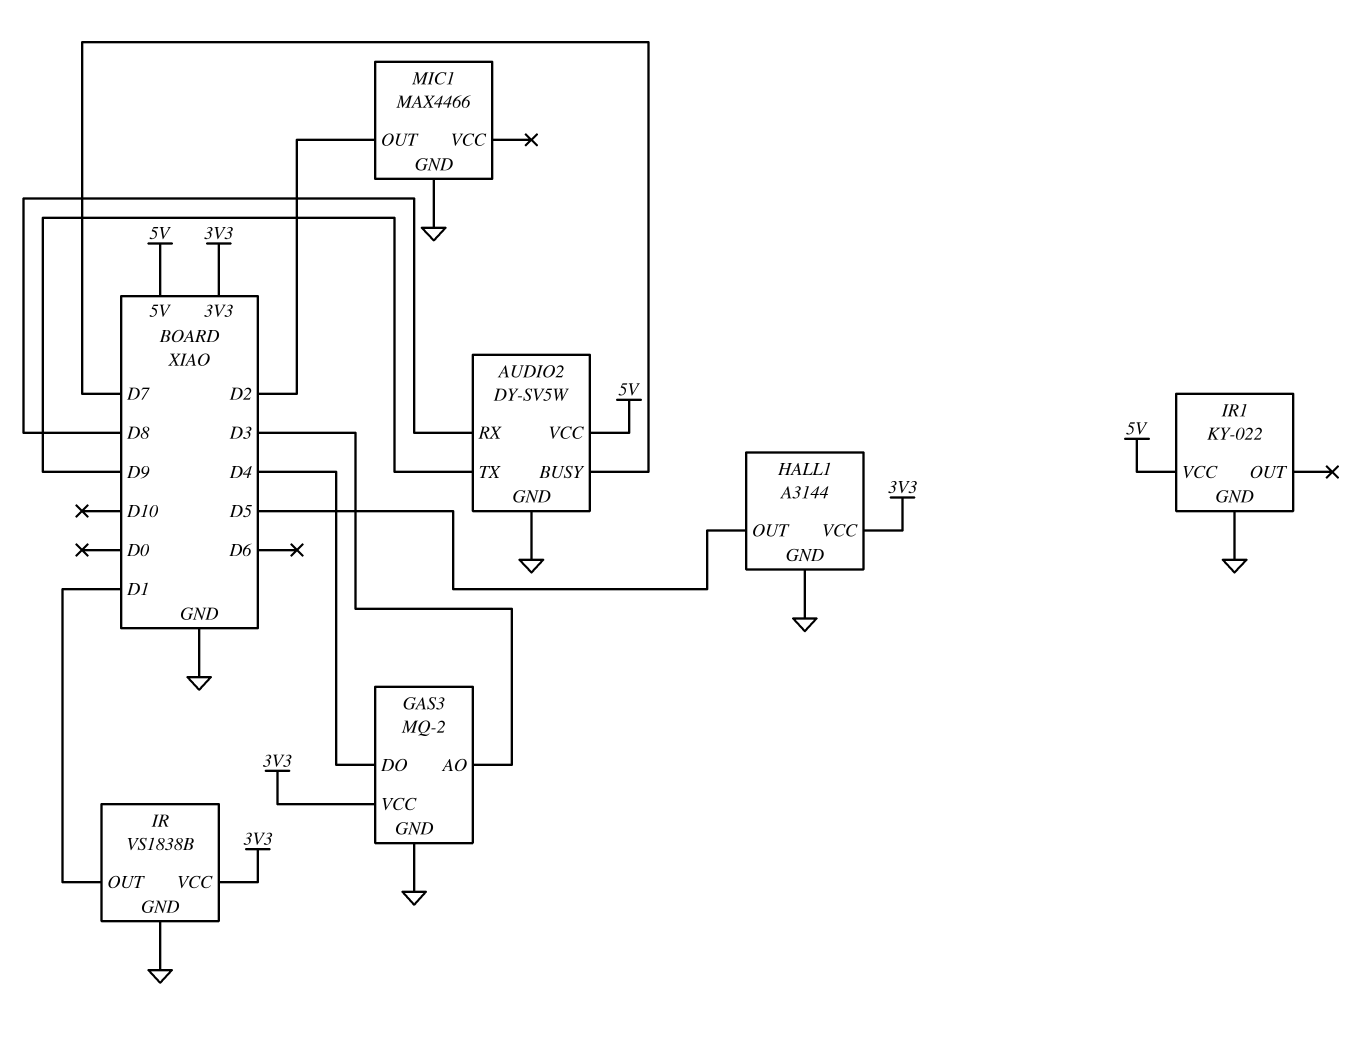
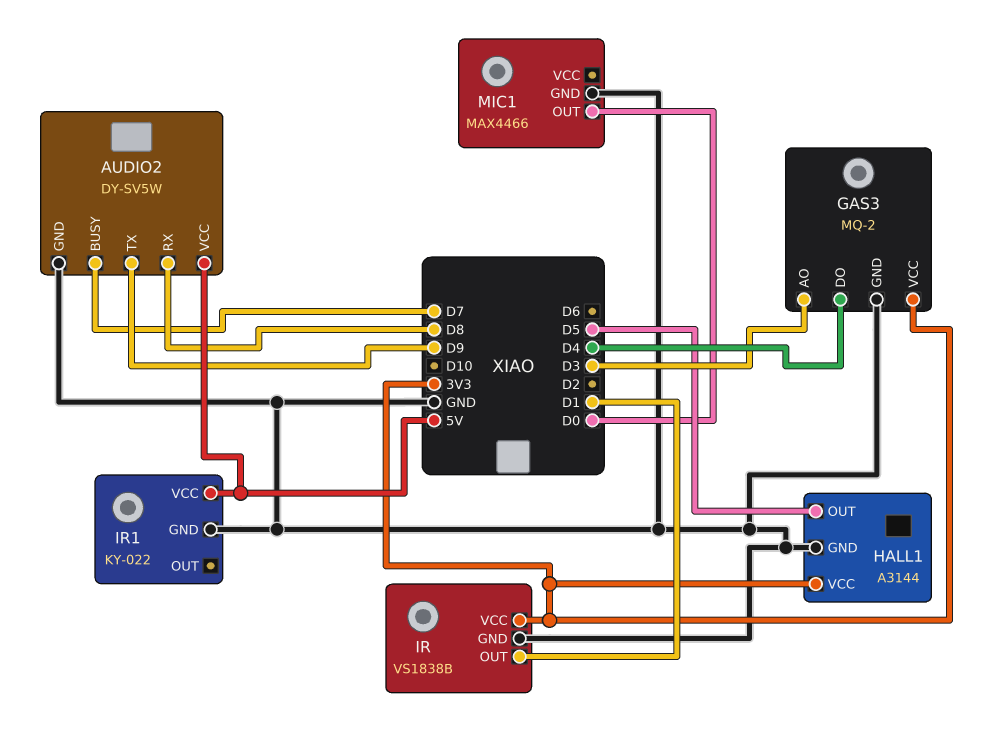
MIC1 pin OUT: D2 -> D0

